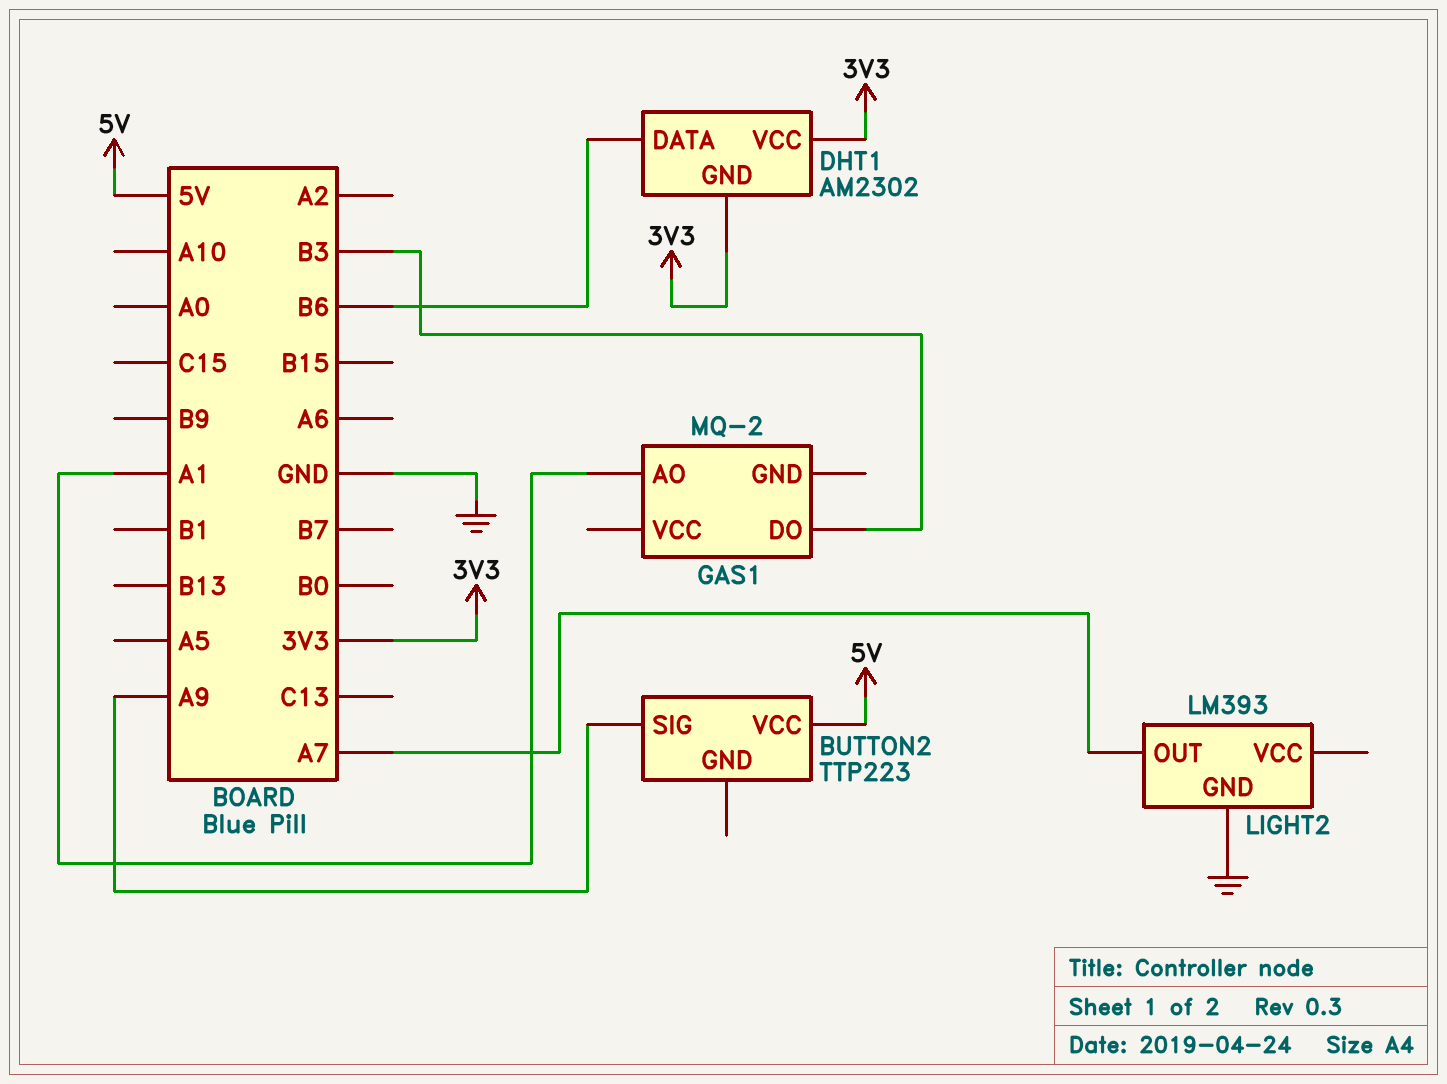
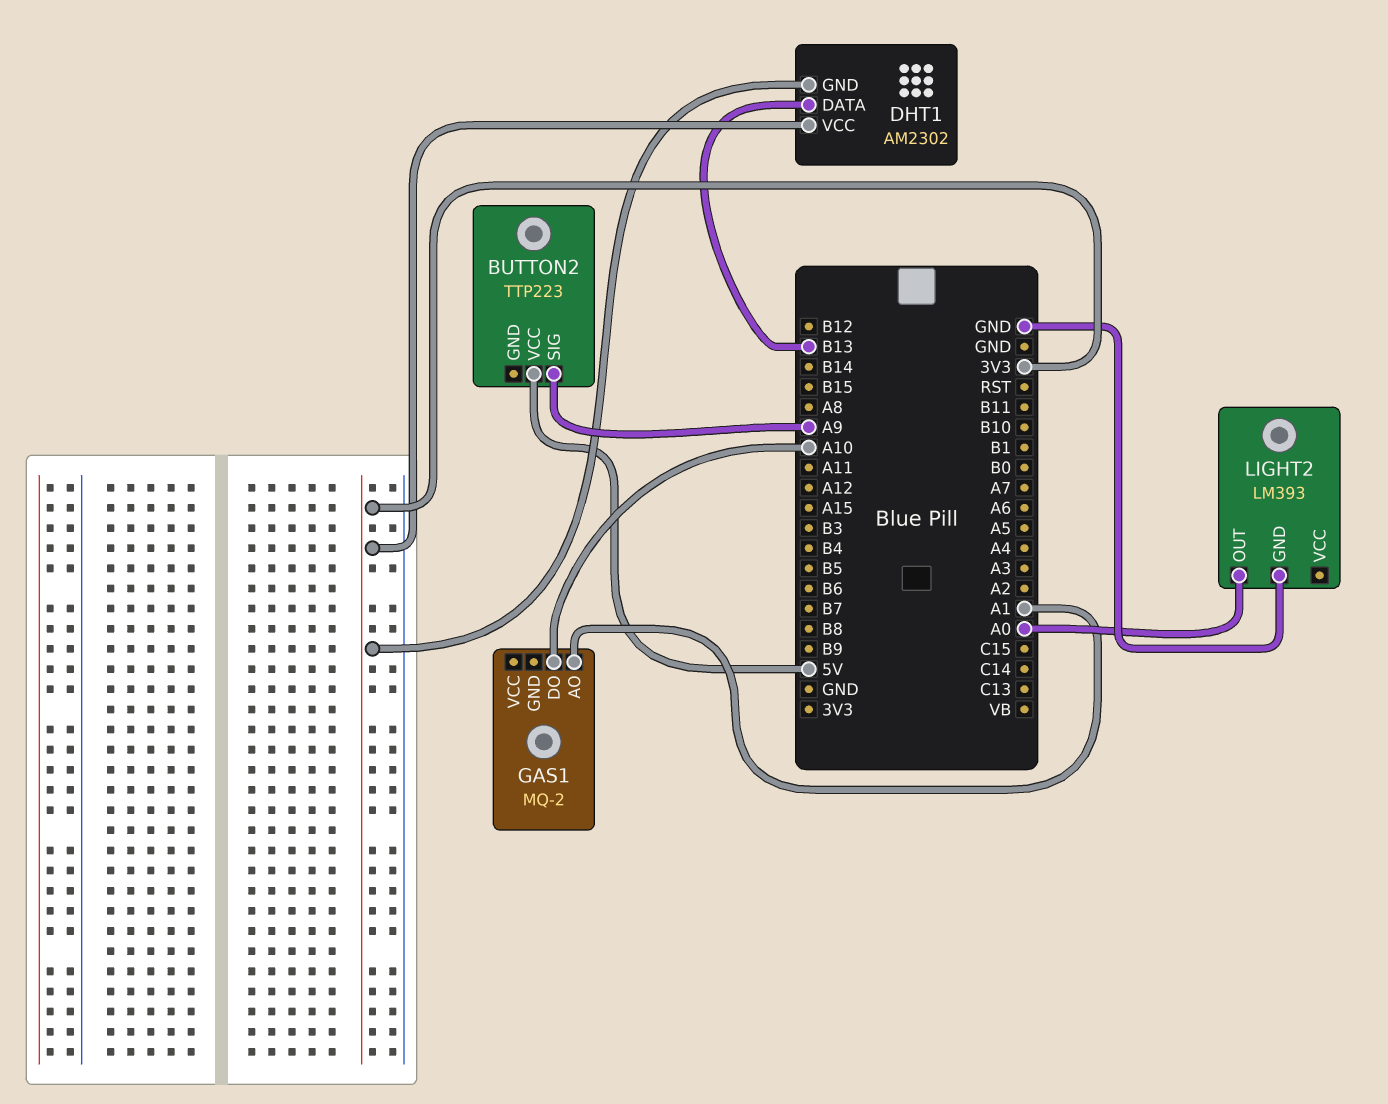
DHT1 pin DATA: B6 -> B13
GAS1 pin DO: B3 -> A10
LIGHT2 pin OUT: A7 -> A0

